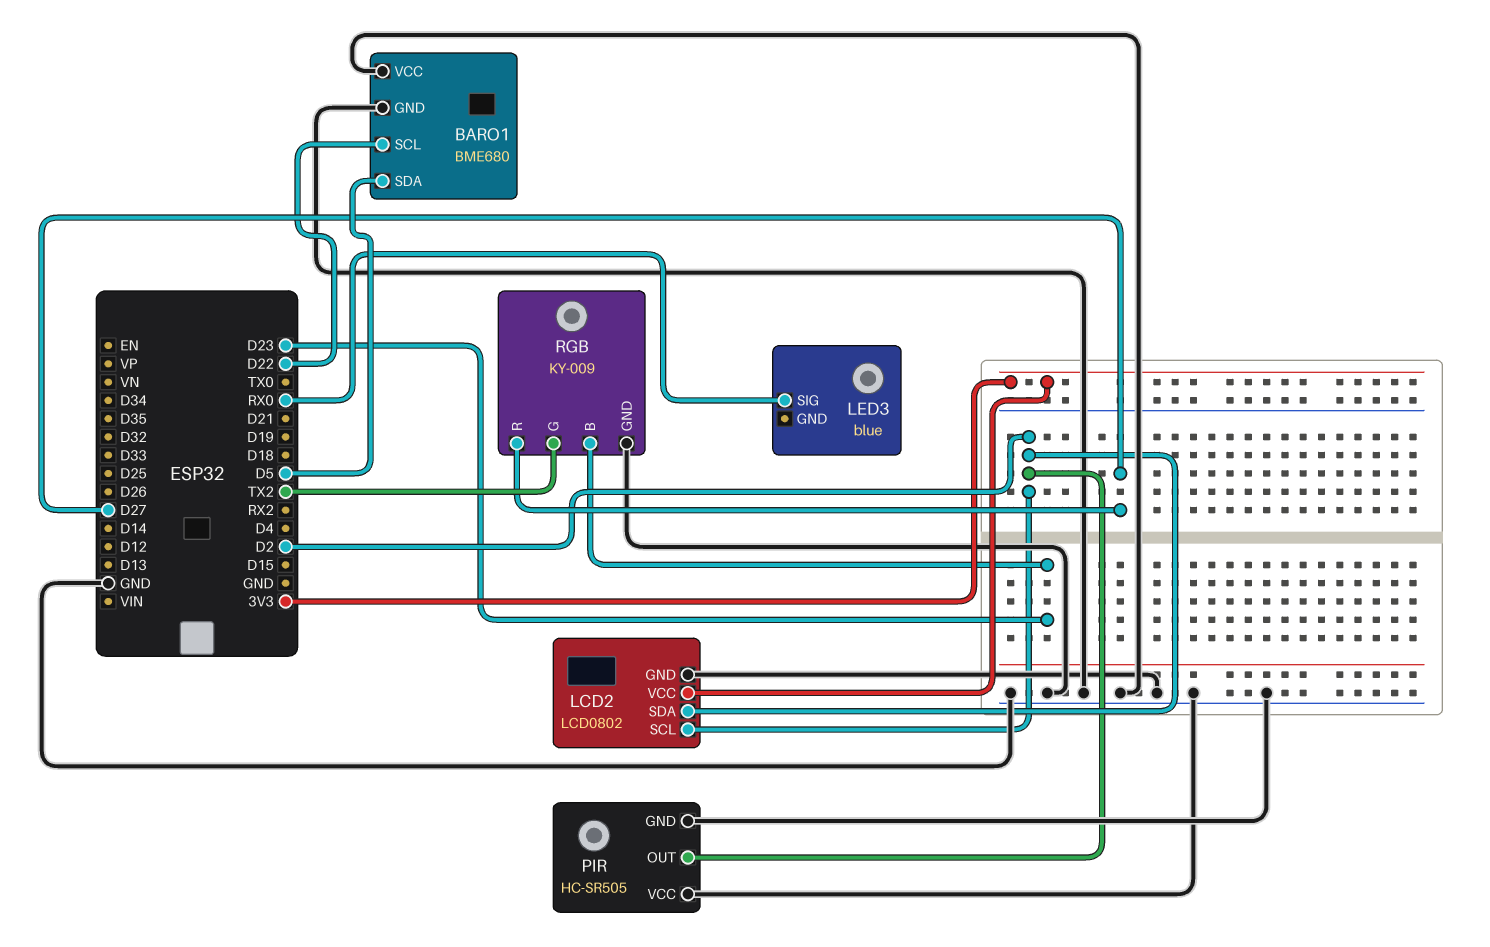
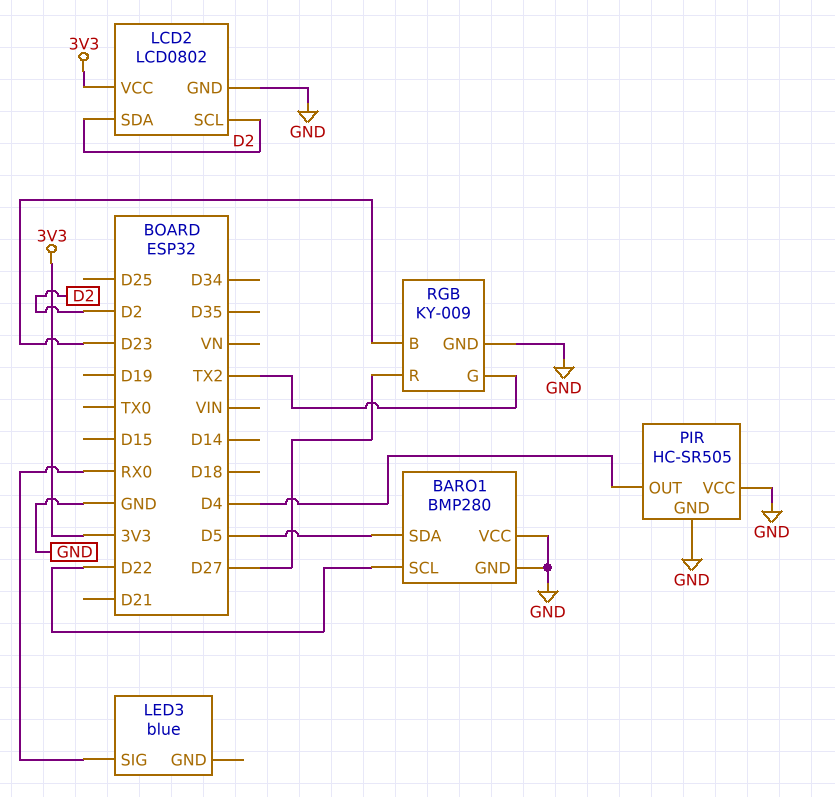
BARO1: BME680 -> BMP280
PIR pin OUT: D2 -> D4

